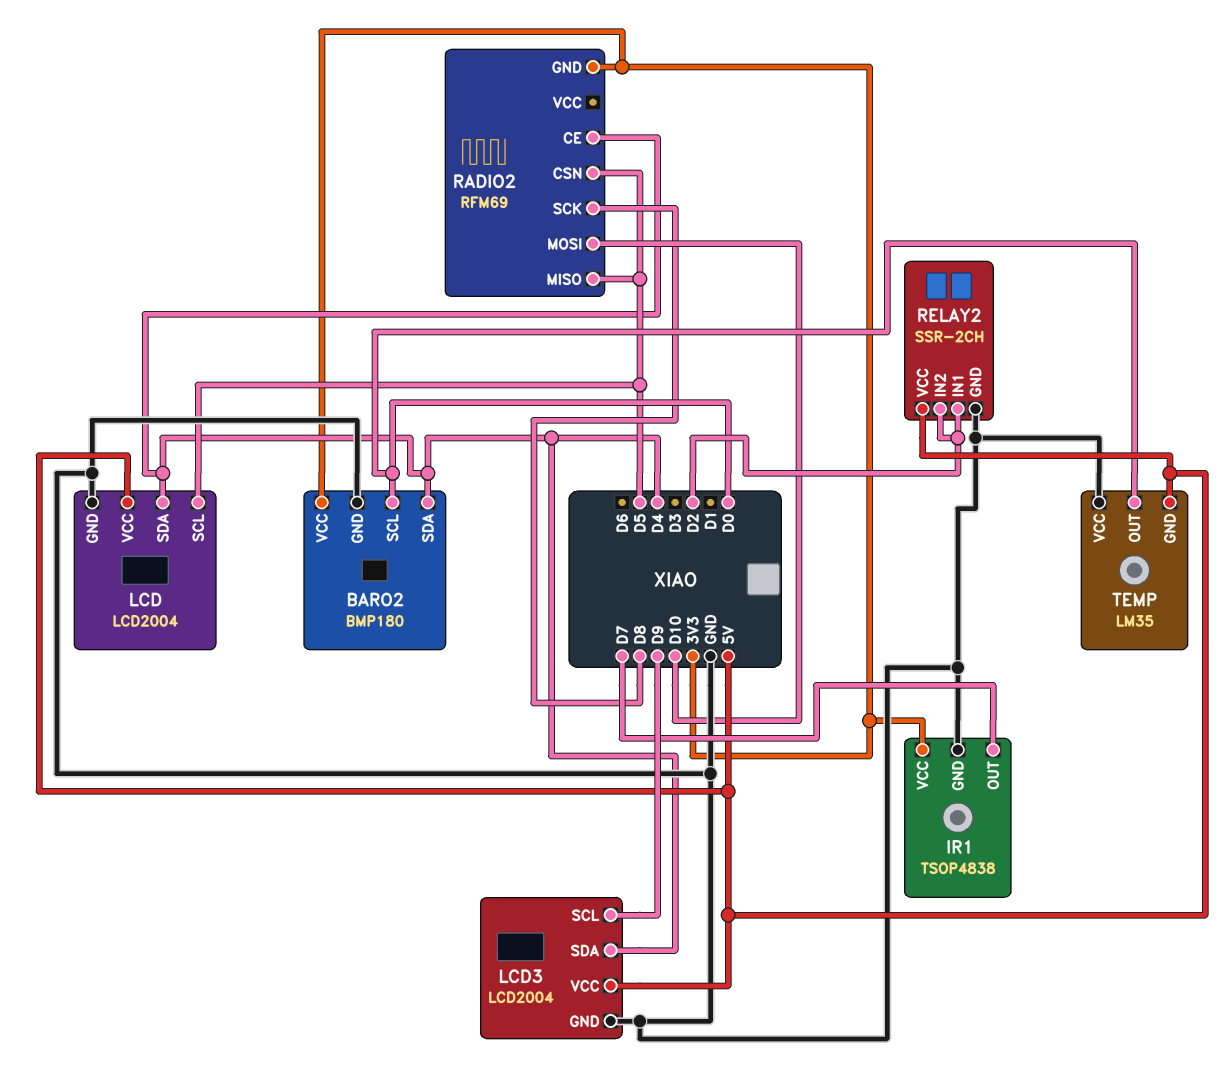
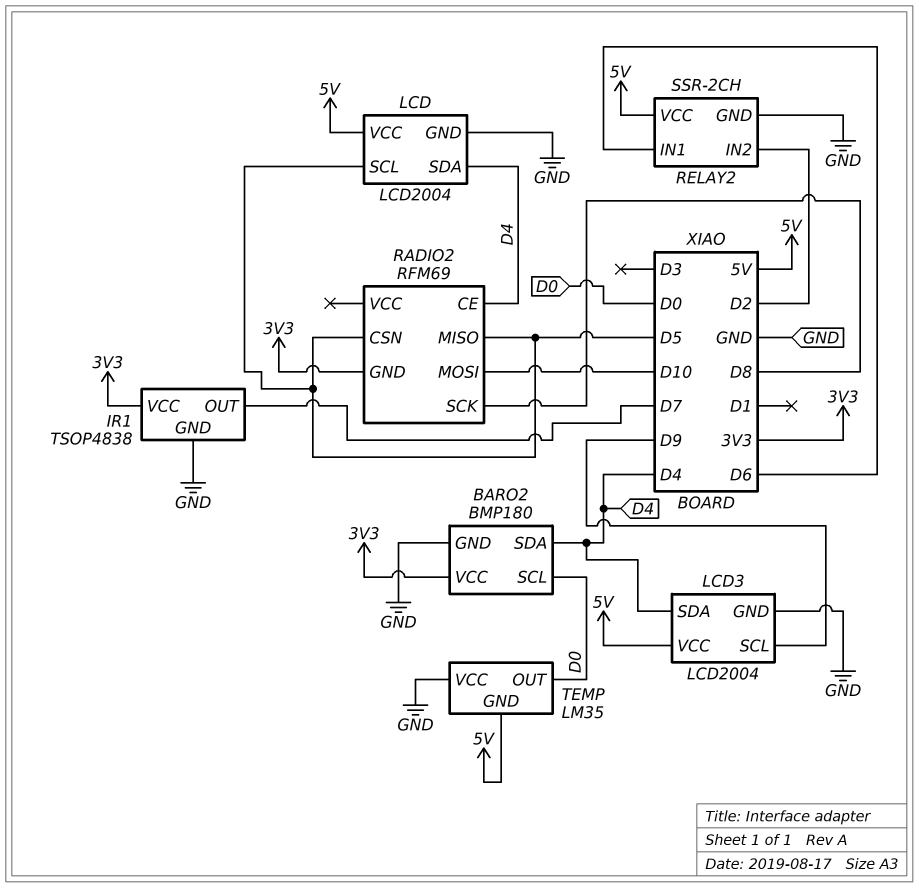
RELAY2 pin IN1: D2 -> D6

